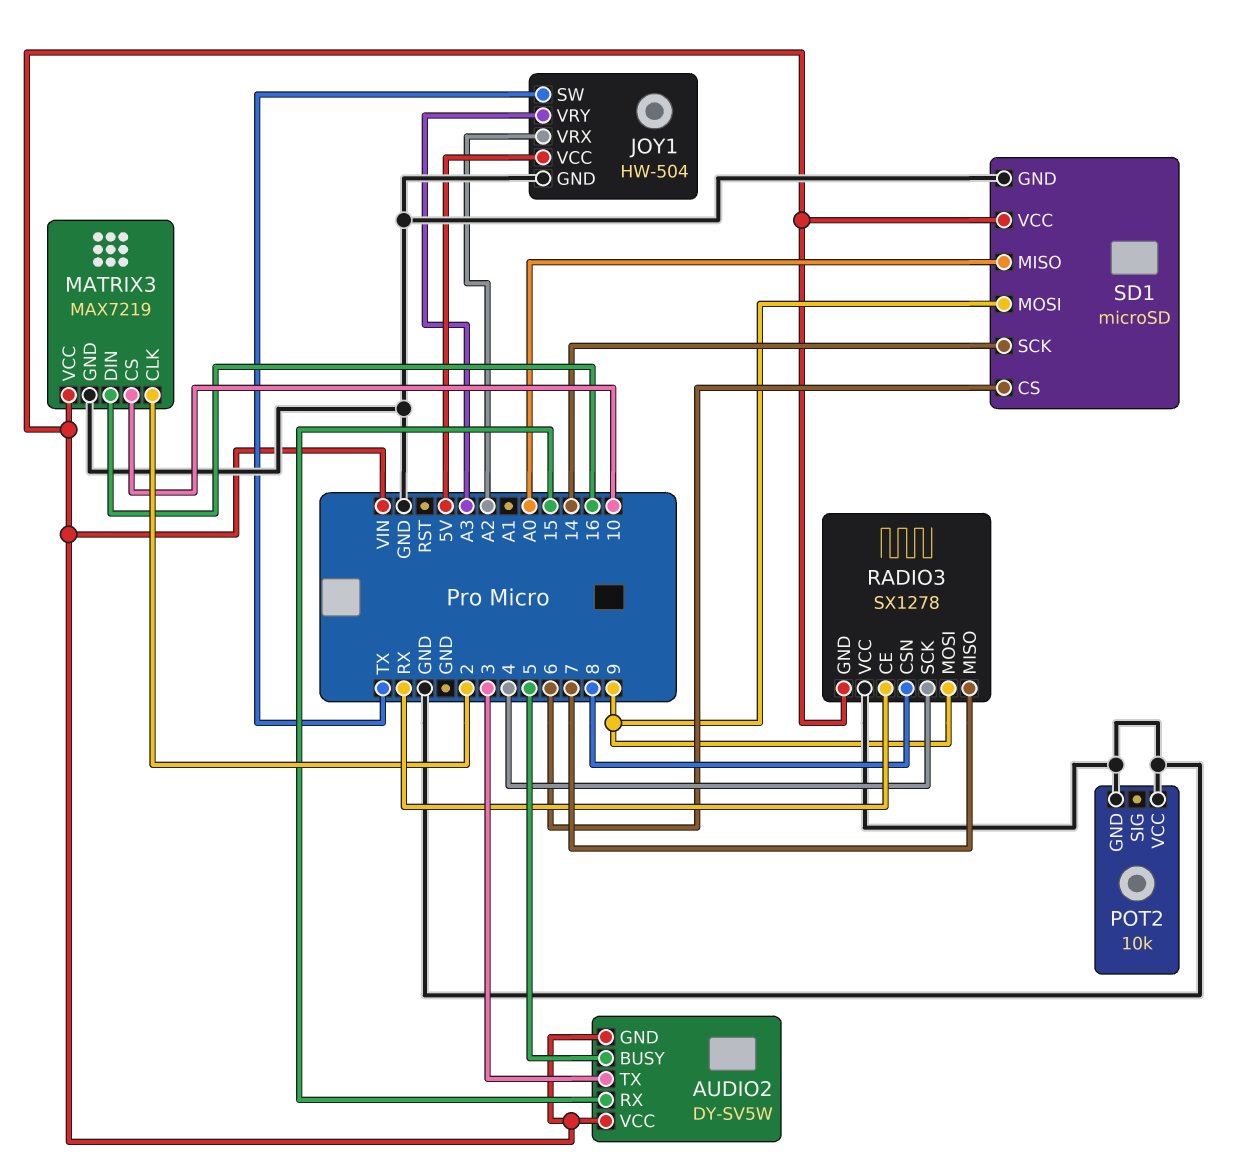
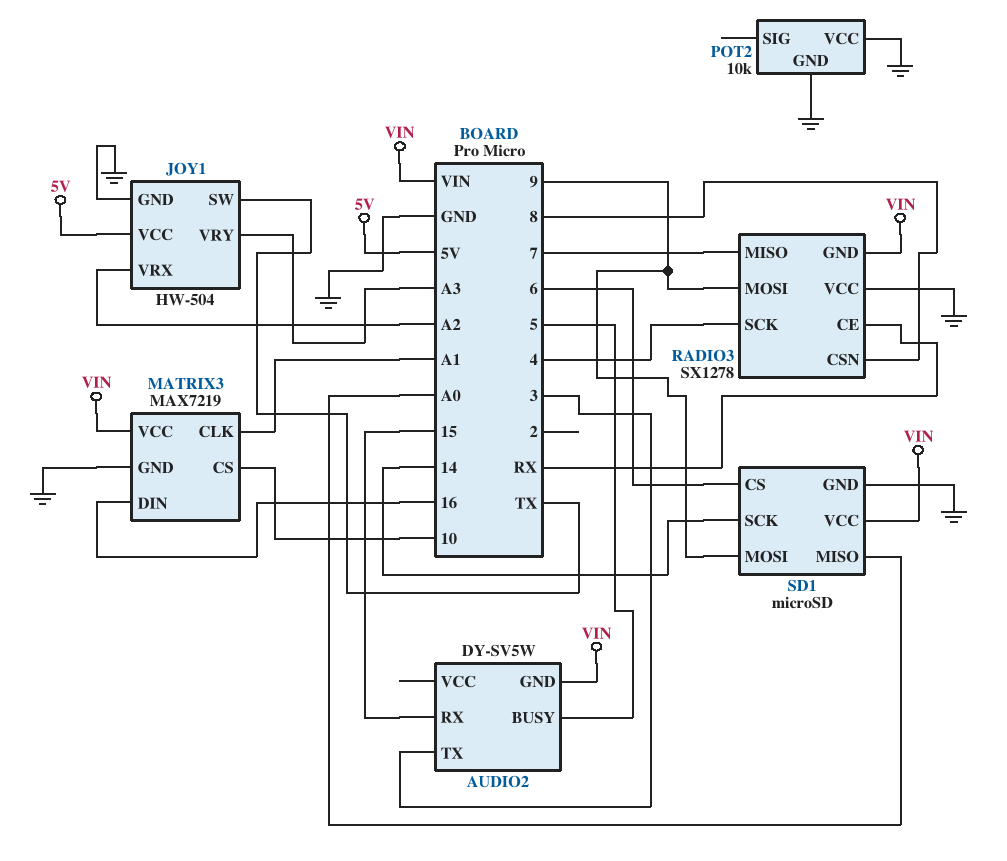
AUDIO2 pin VCC: VIN -> none
MATRIX3 pin CLK: 2 -> A1

